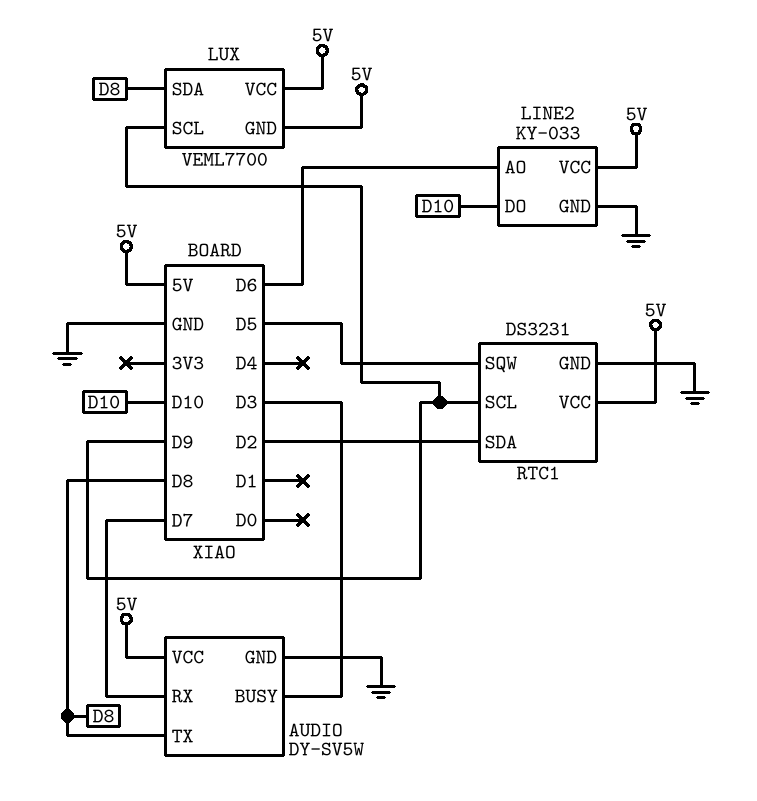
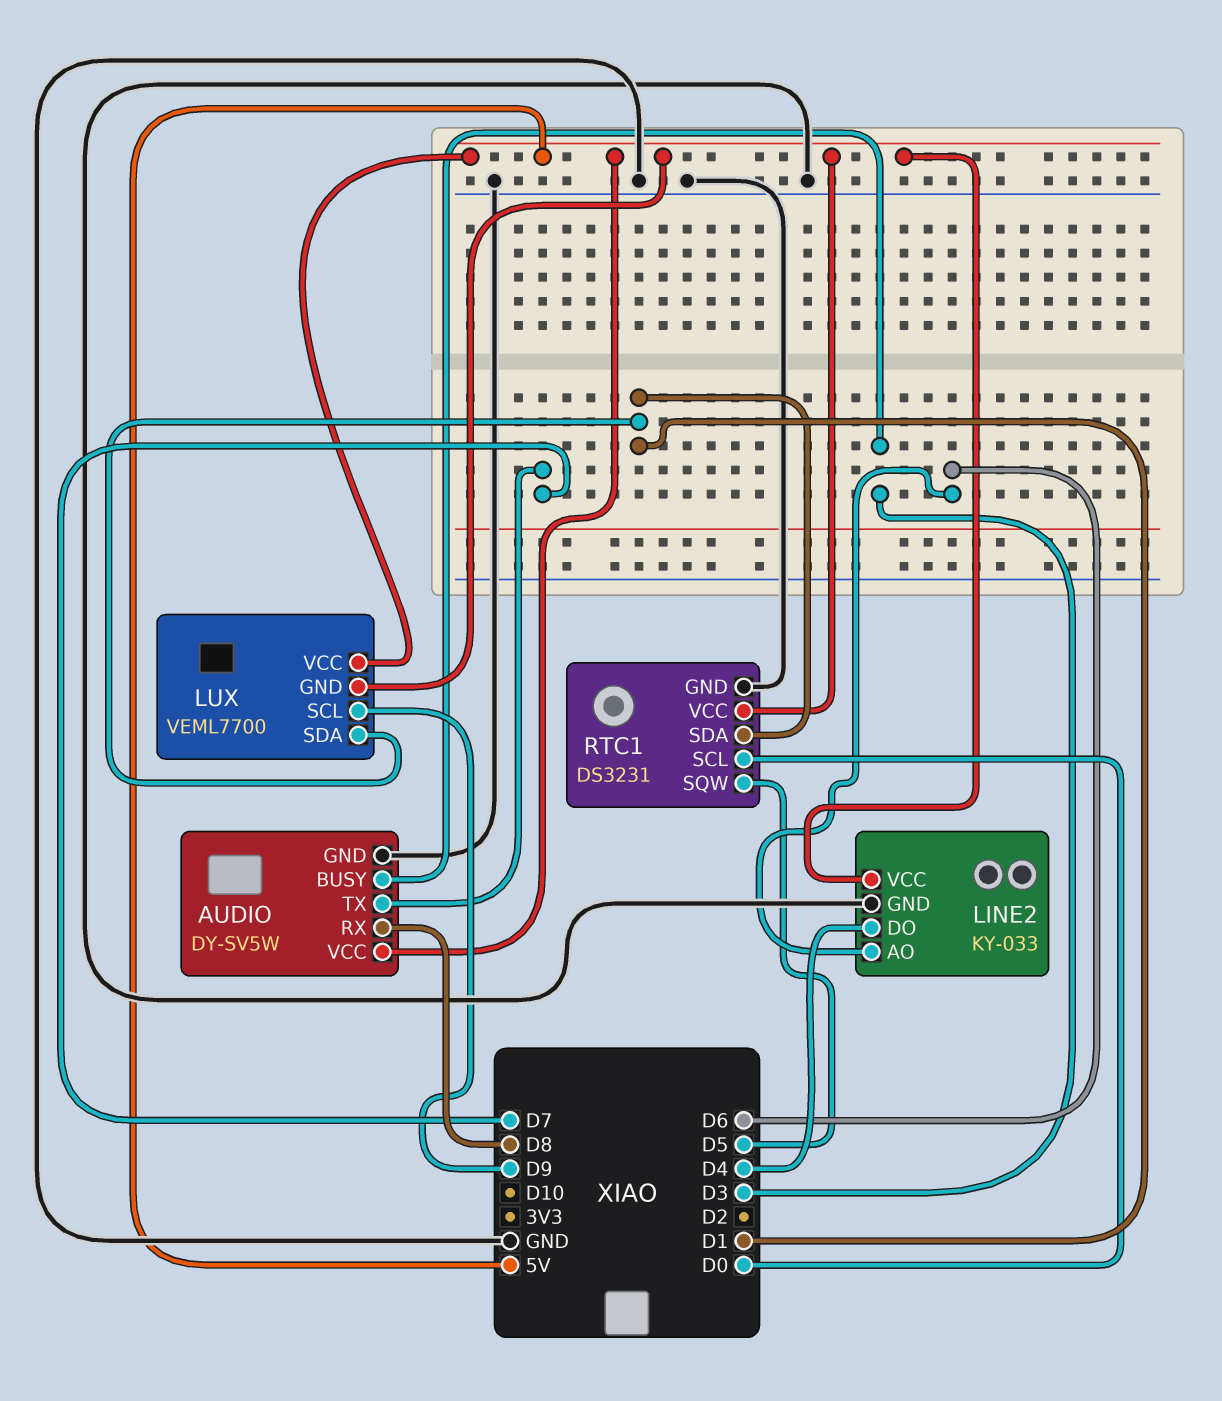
AUDIO pin RX: D7 -> D8
AUDIO pin TX: D8 -> D7
LINE2 pin DO: D10 -> D4
LUX pin SDA: D8 -> D1
RTC1 pin SCL: D9 -> D0
RTC1 pin SDA: D2 -> D1

